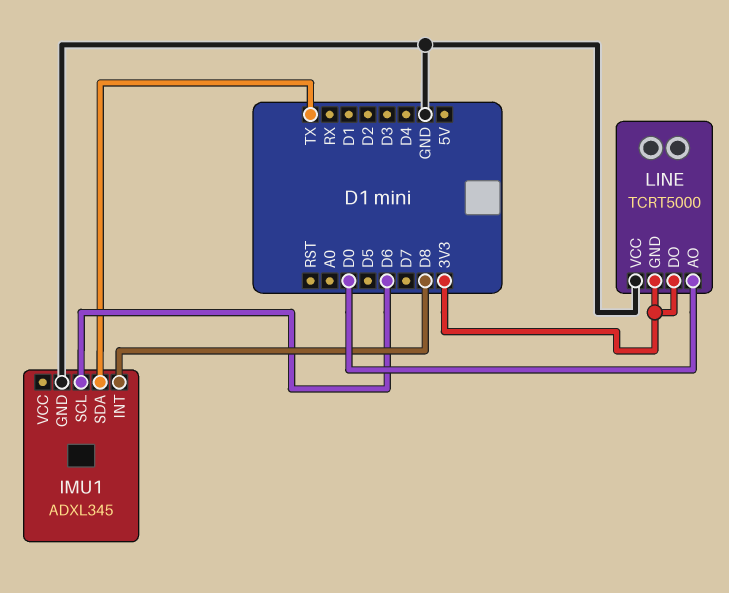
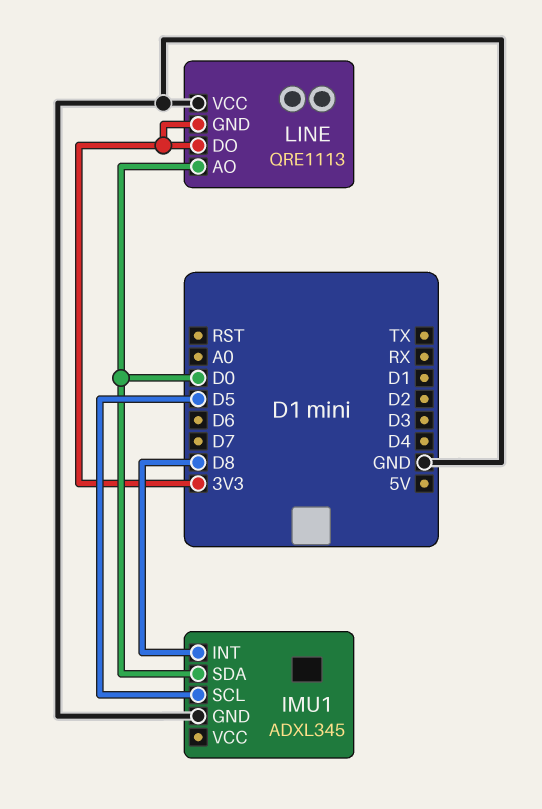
IMU1 pin SCL: D6 -> D5
IMU1 pin SDA: TX -> D0
LINE: TCRT5000 -> QRE1113

